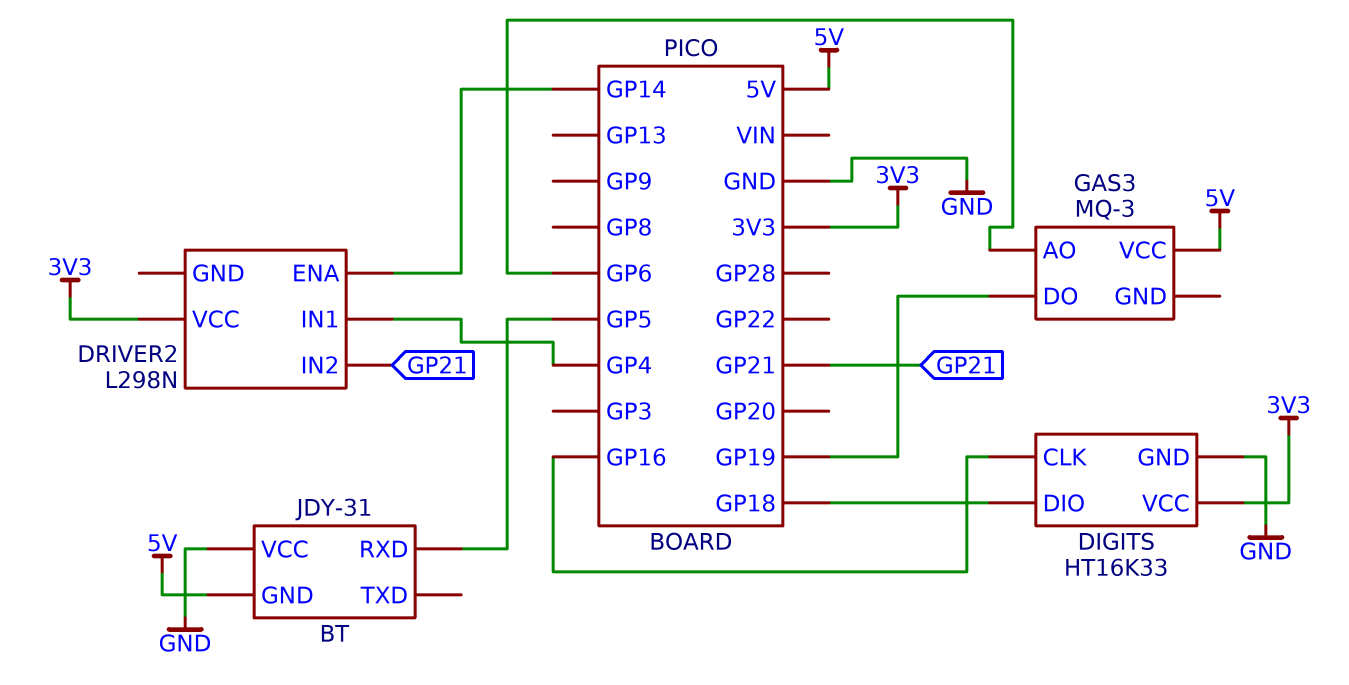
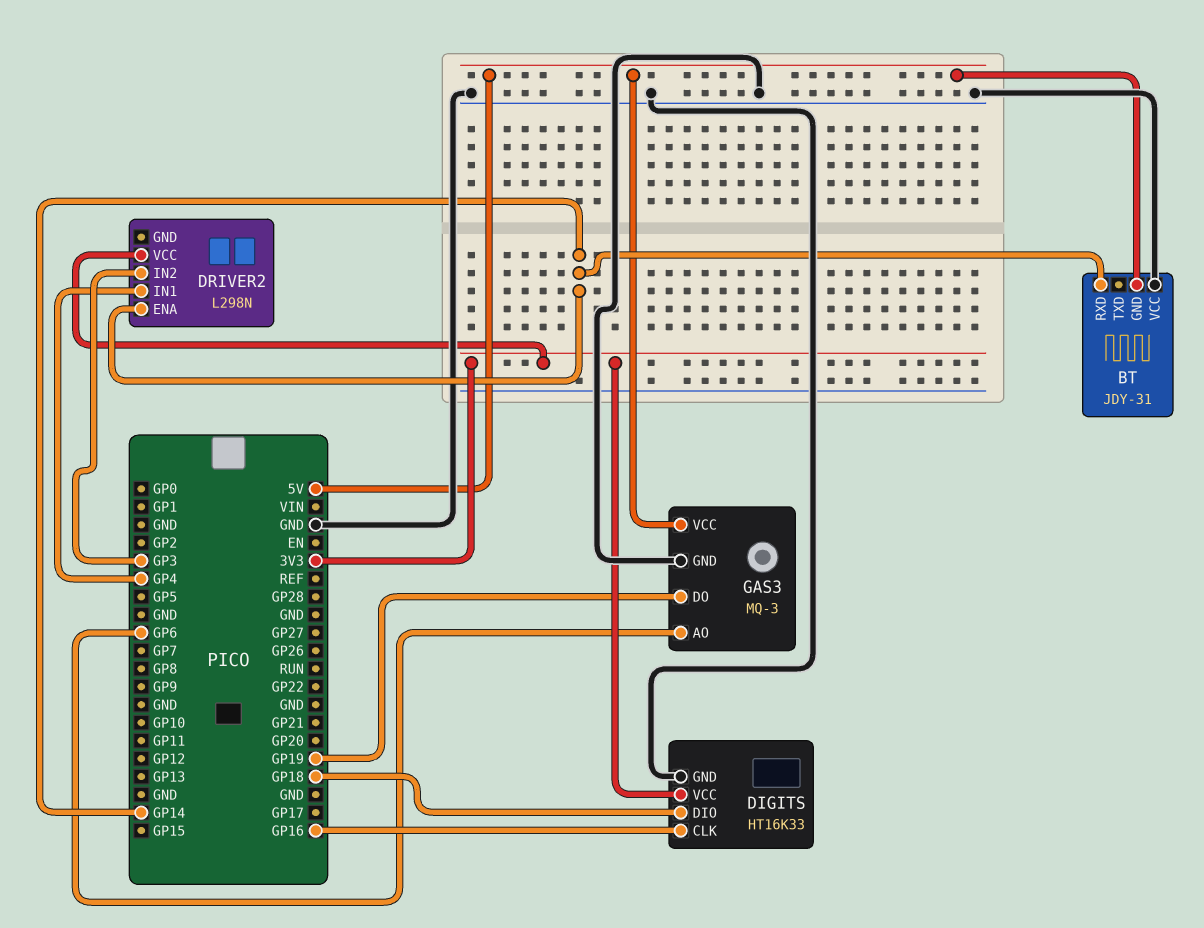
BT pin RXD: GP5 -> GP14
DRIVER2 pin IN2: GP21 -> GP3
GAS3 pin GND: none -> GND

